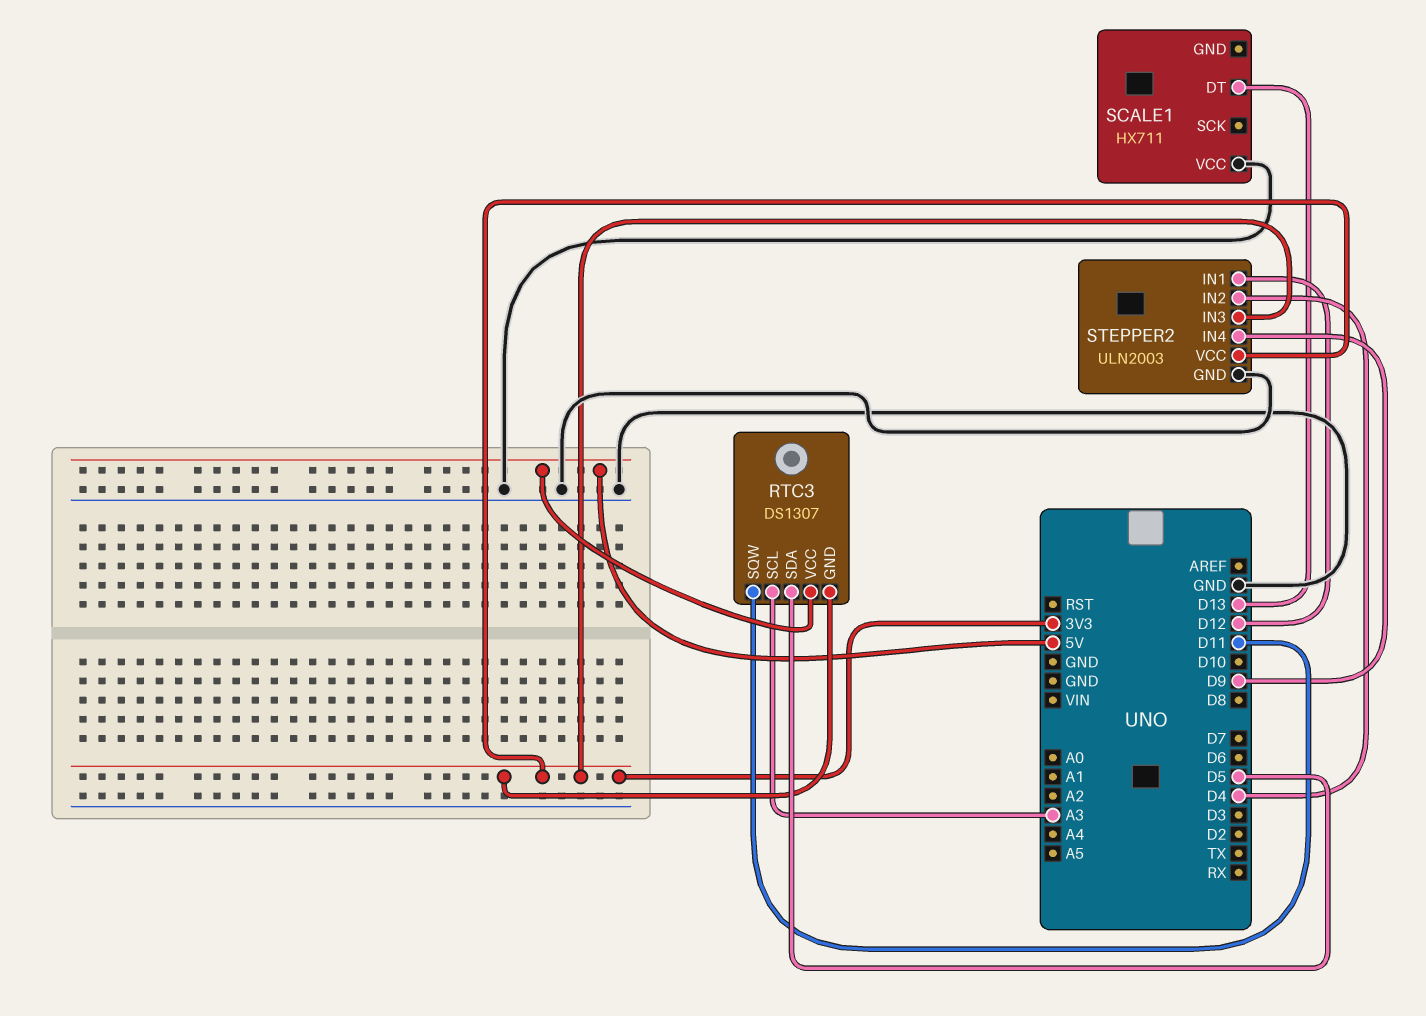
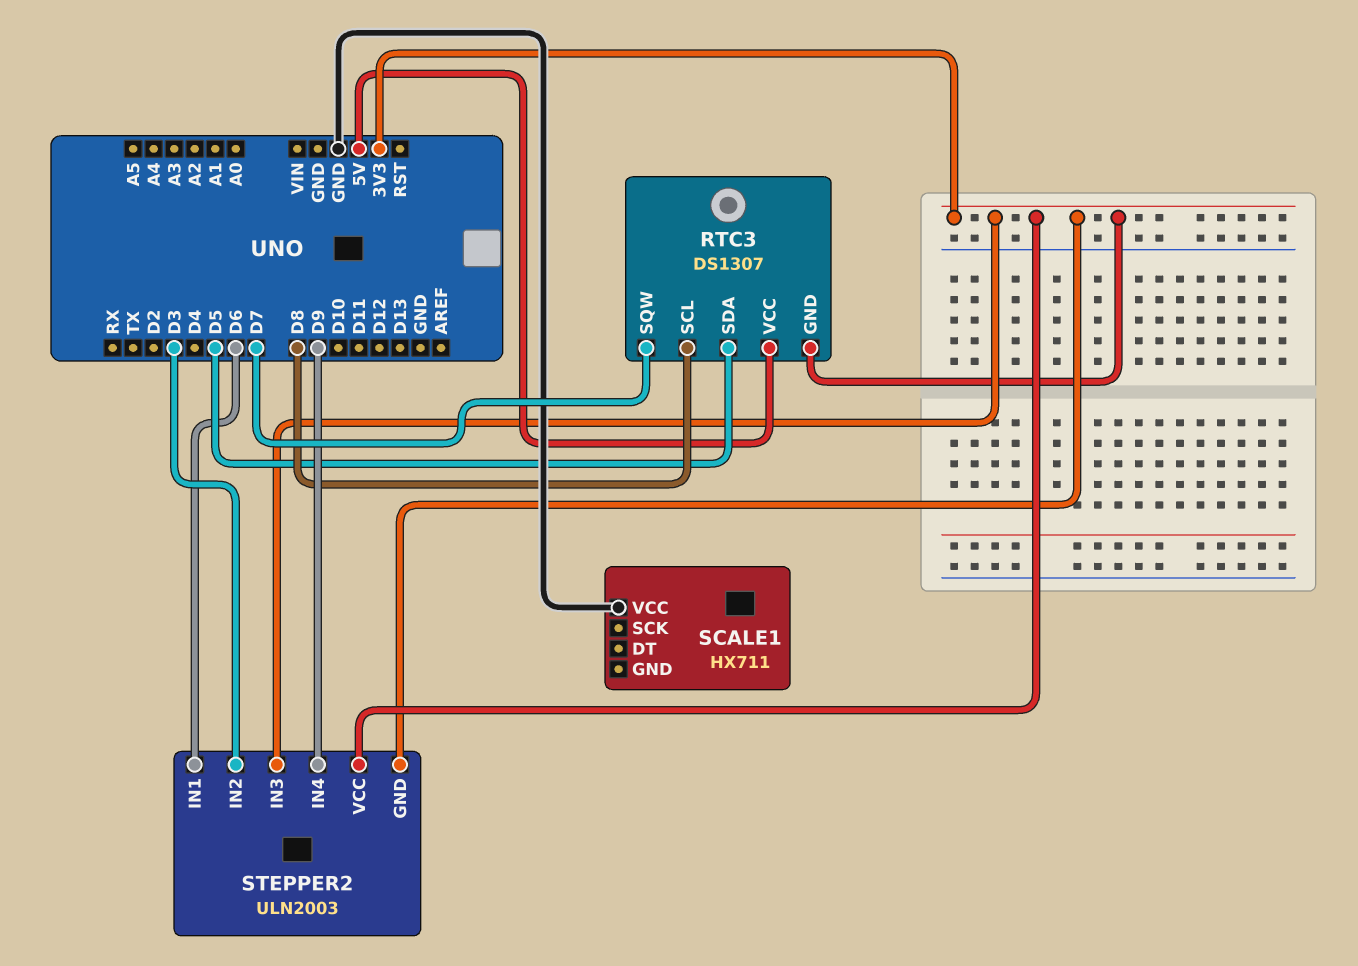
RTC3 pin SCL: A3 -> D8
RTC3 pin SQW: D11 -> D7
SCALE1 pin DT: D13 -> none
STEPPER2 pin GND: GND -> 3V3
STEPPER2 pin IN1: D12 -> D6
STEPPER2 pin IN2: D4 -> D3

